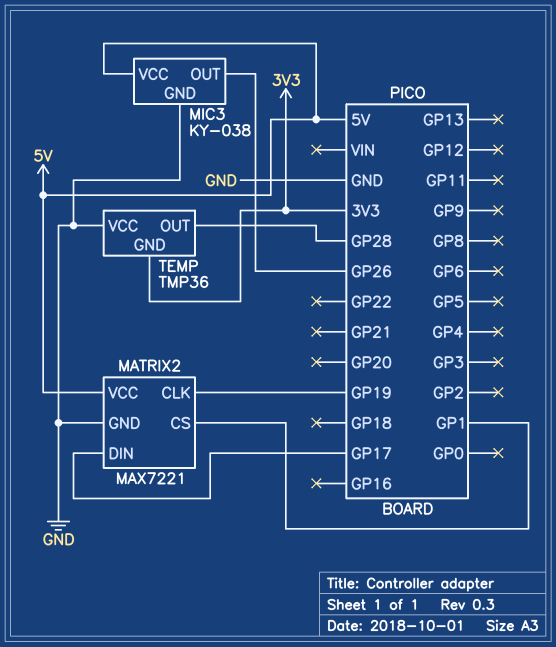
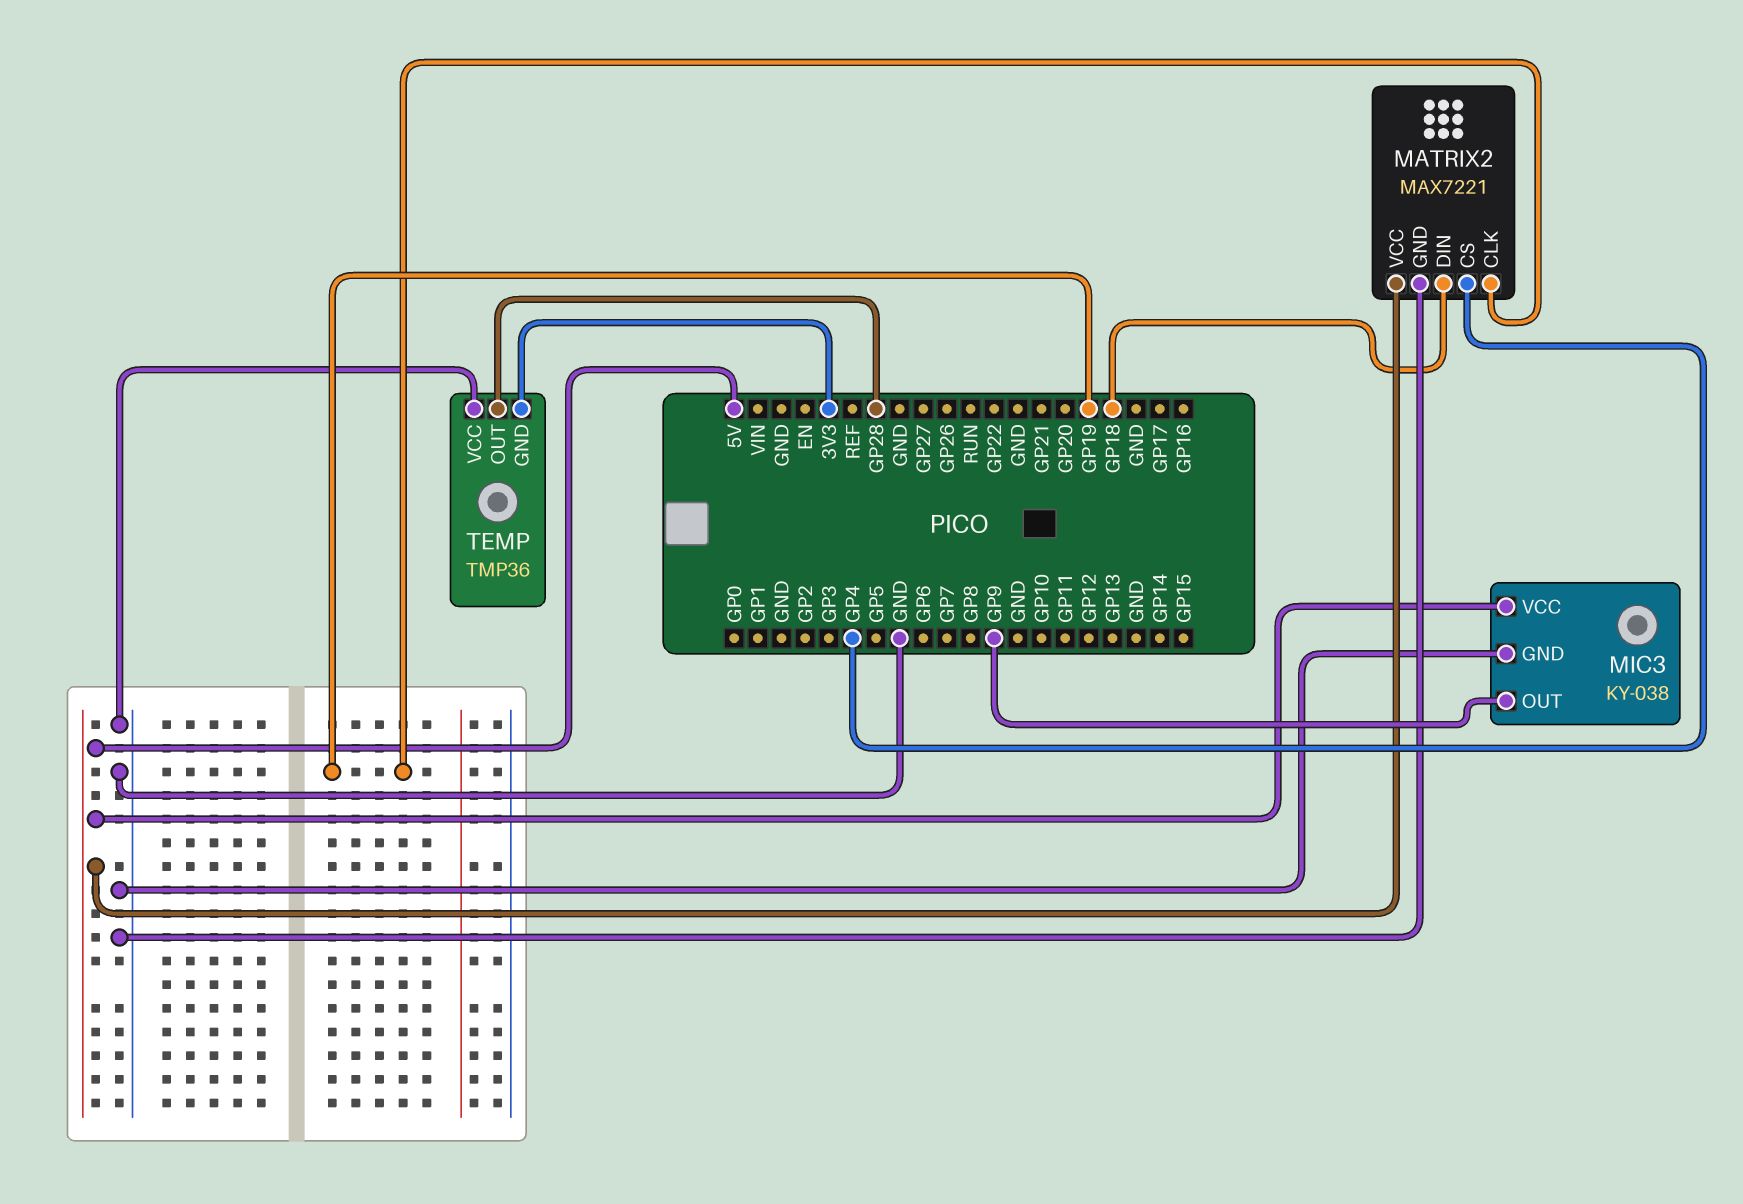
MATRIX2 pin CS: GP1 -> GP4
MATRIX2 pin DIN: GP17 -> GP18
MIC3 pin OUT: GP26 -> GP9

